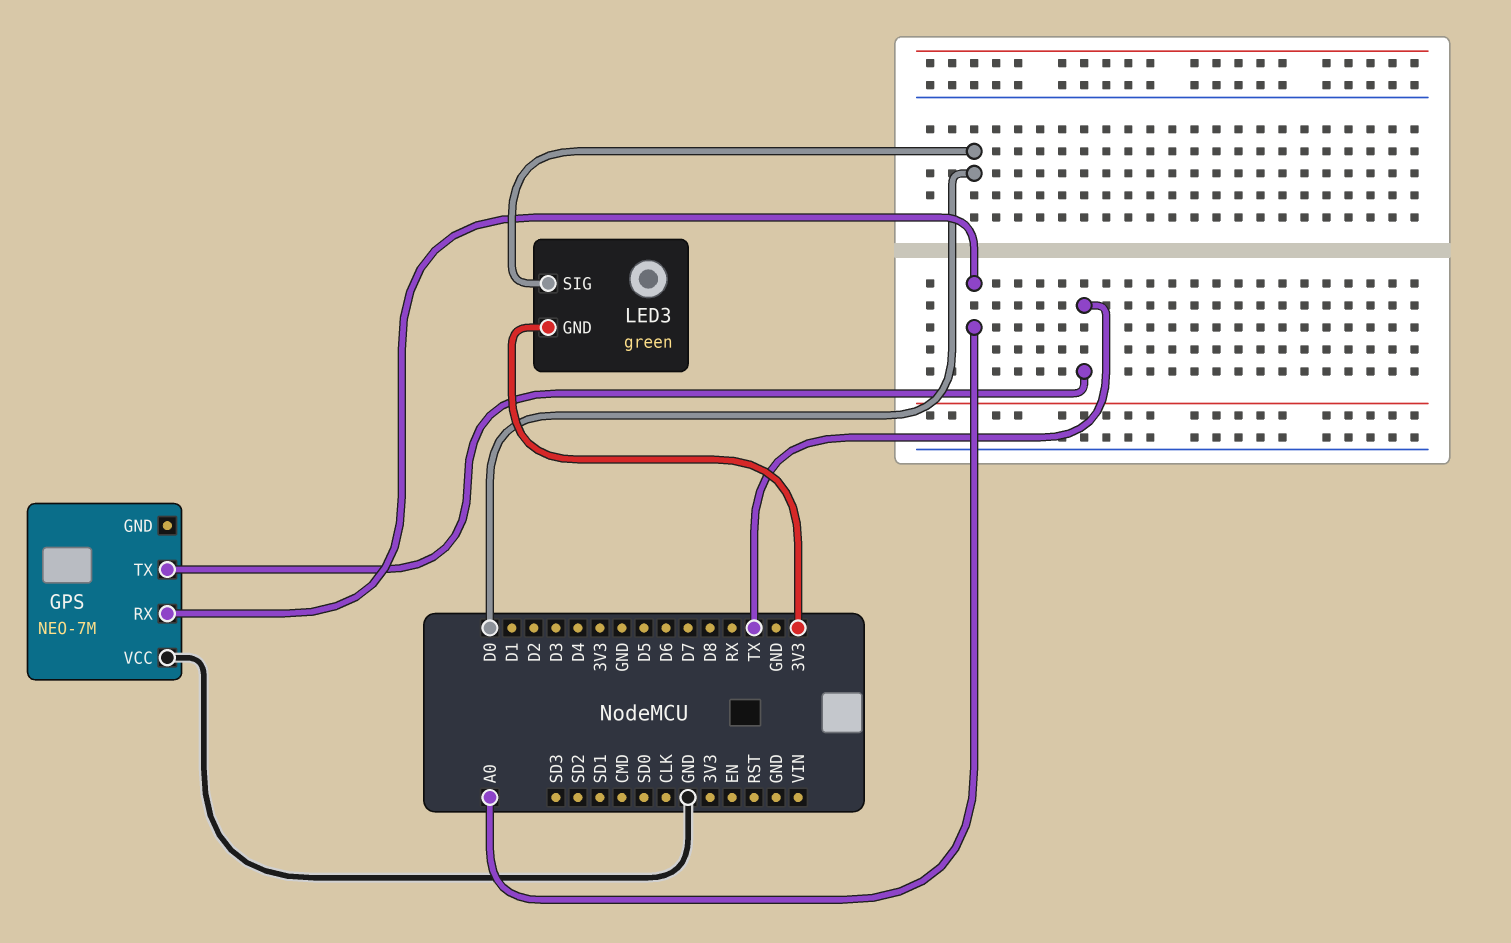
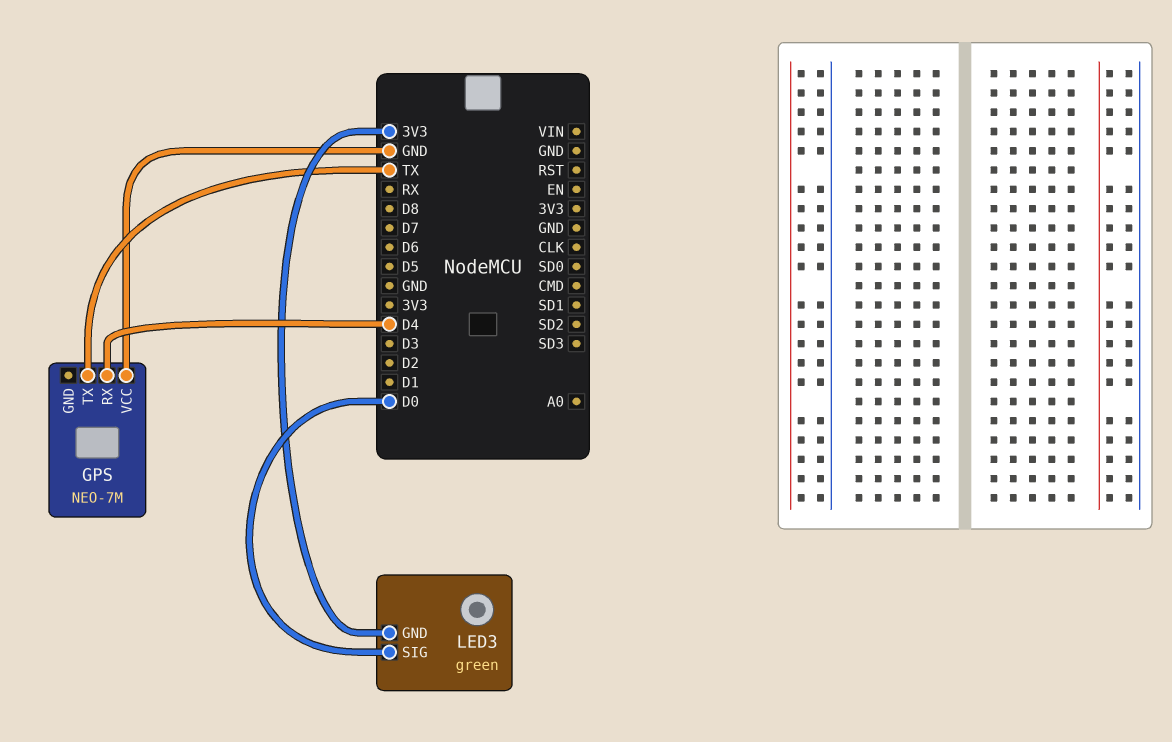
GPS pin RX: A0 -> D4

